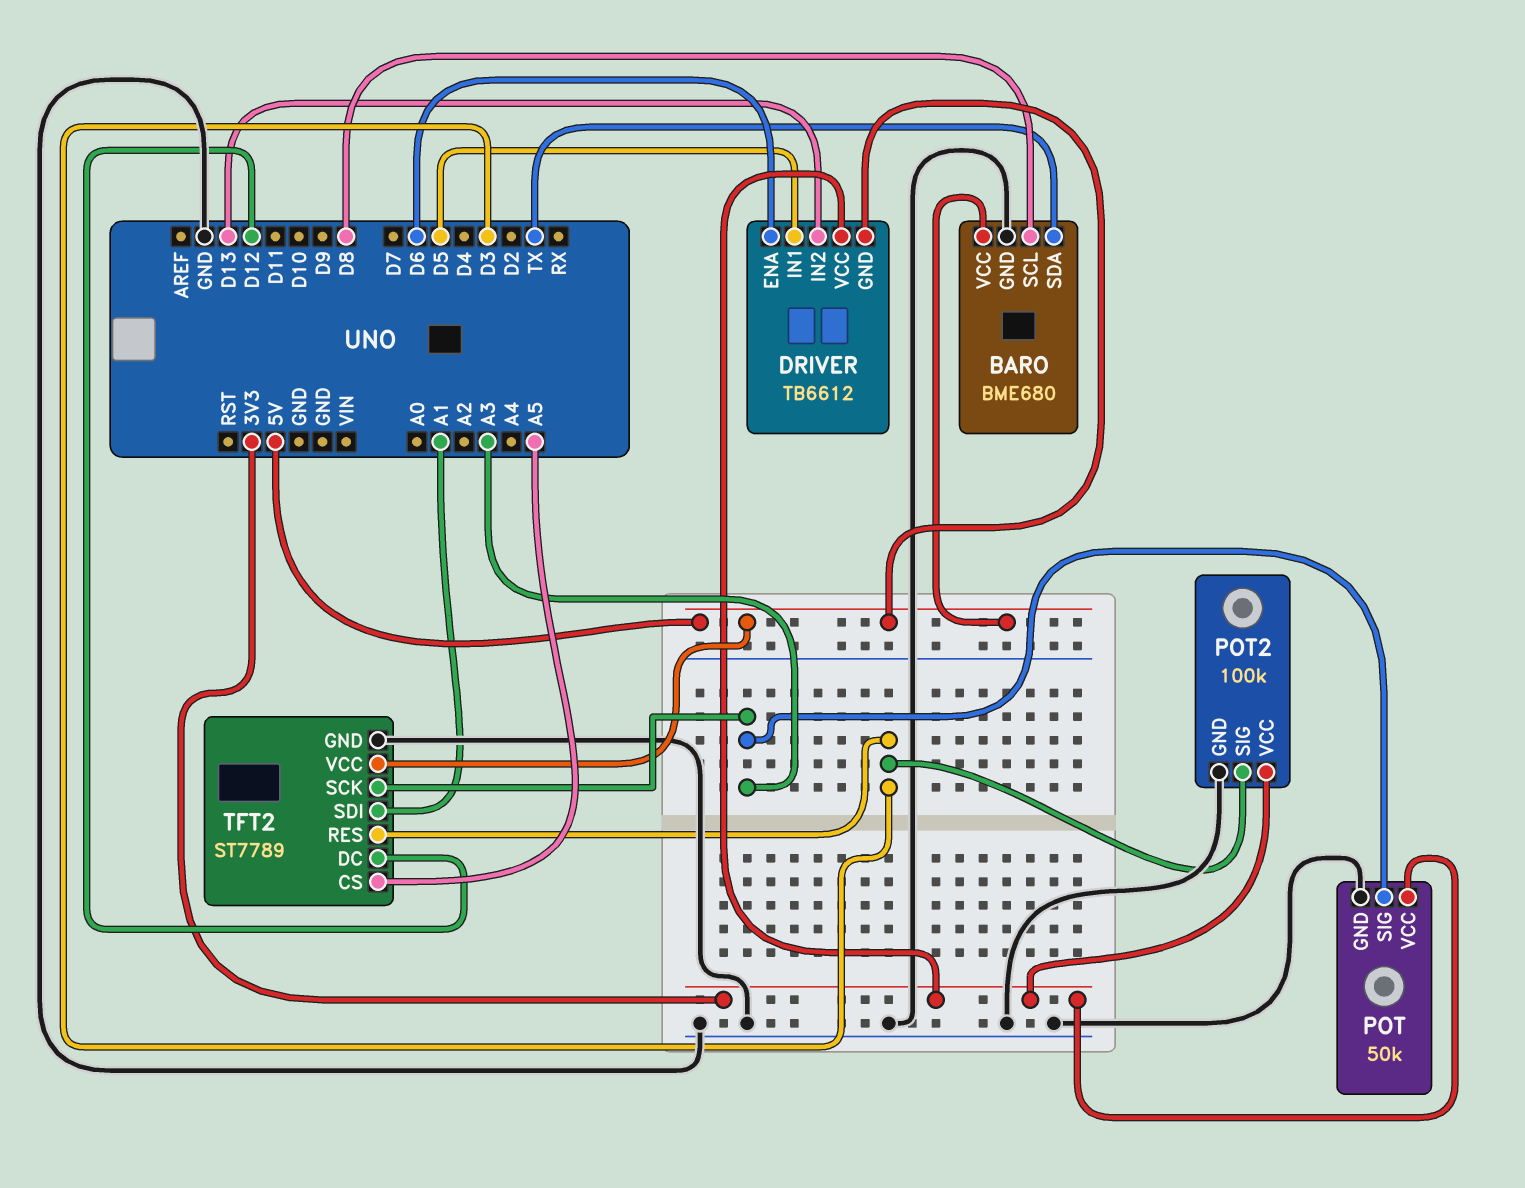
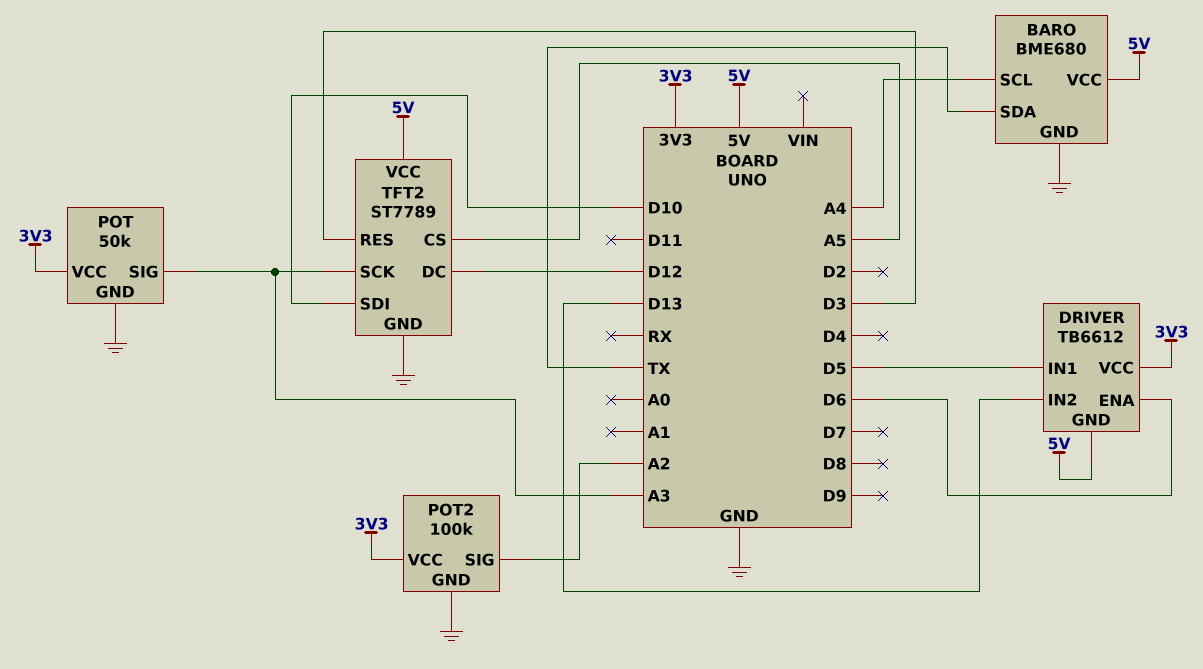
BARO pin SCL: D8 -> A4
POT2 pin SIG: D3 -> A2
TFT2 pin SDI: A1 -> D10

